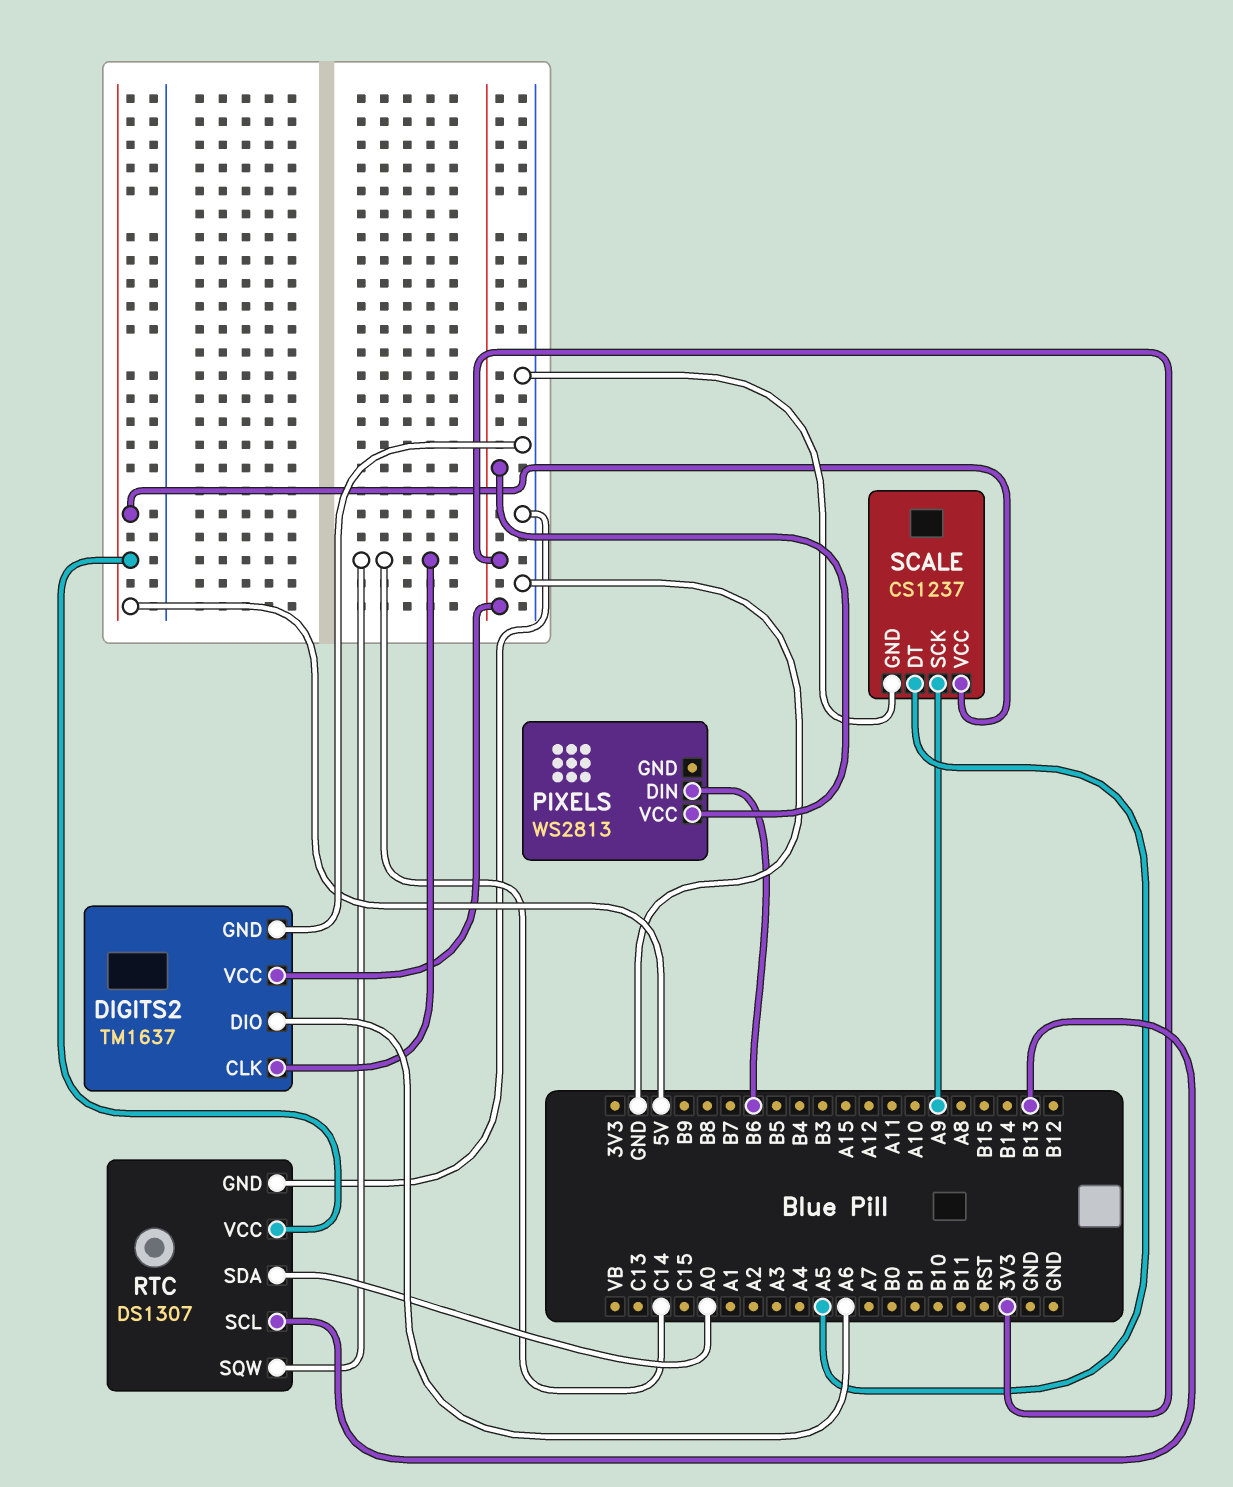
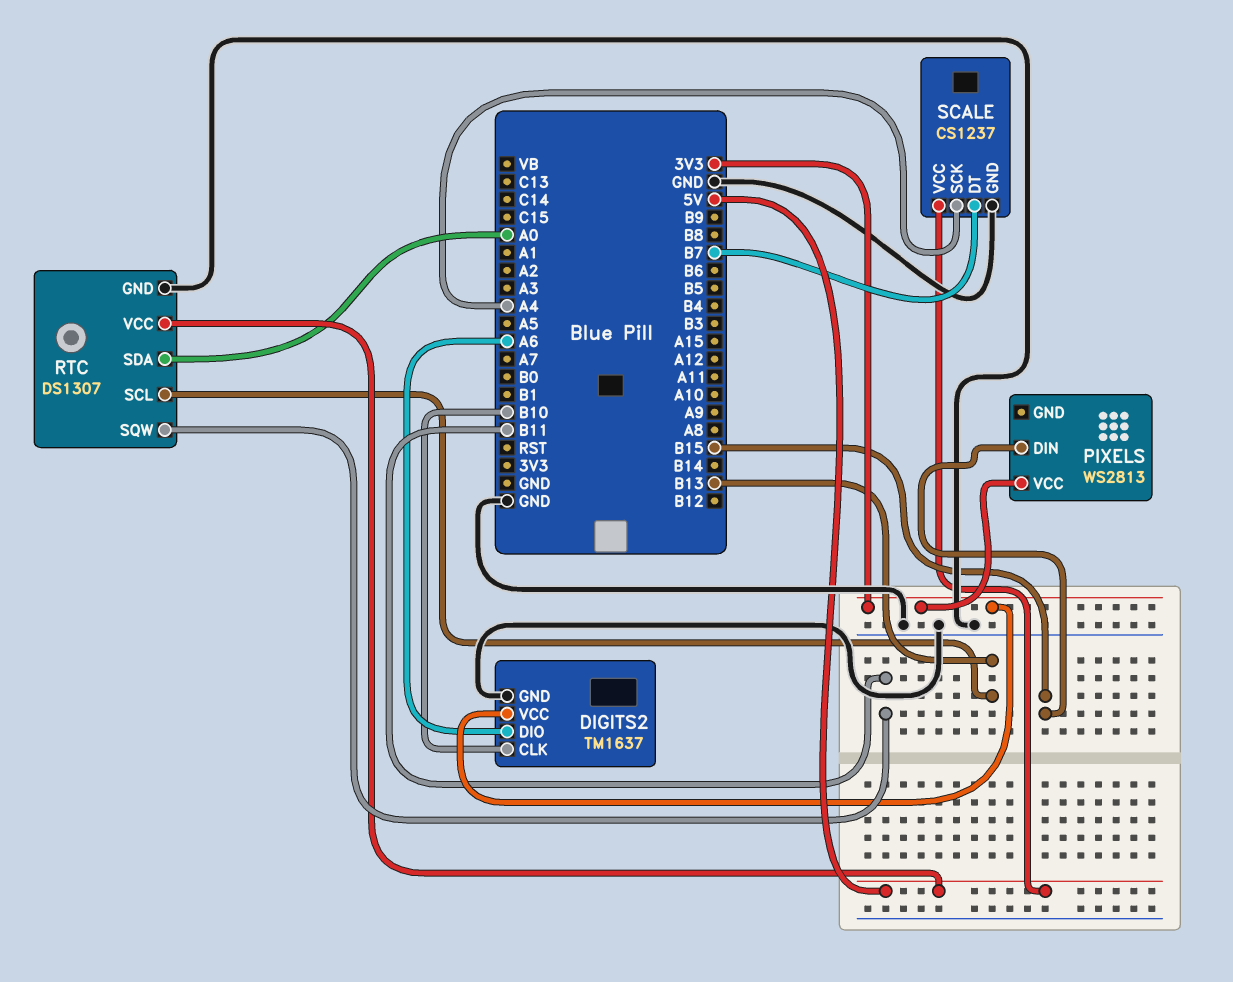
DIGITS2 pin CLK: C14 -> B10
PIXELS pin DIN: B6 -> B15
RTC pin SQW: C14 -> B11
SCALE pin DT: A5 -> B7
SCALE pin SCK: A9 -> A4

